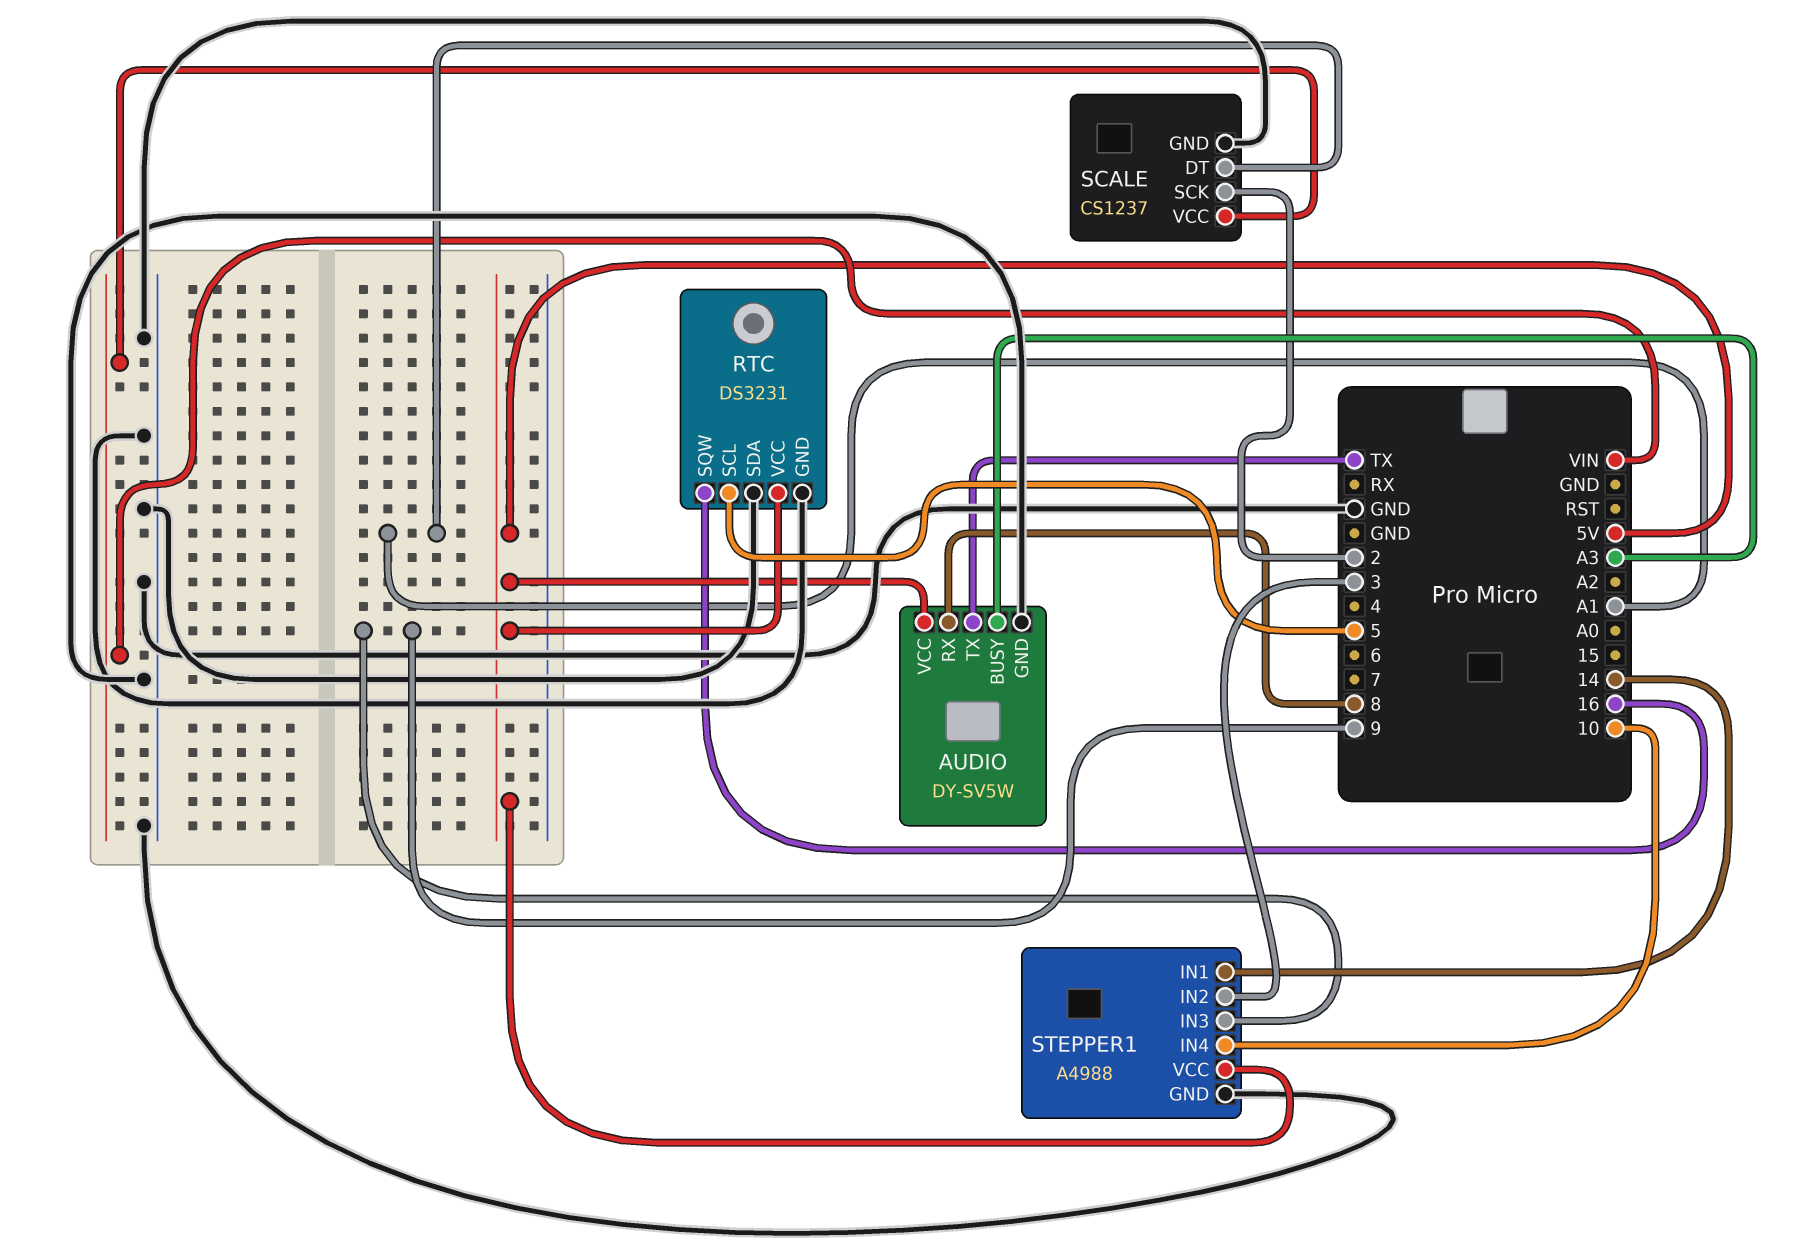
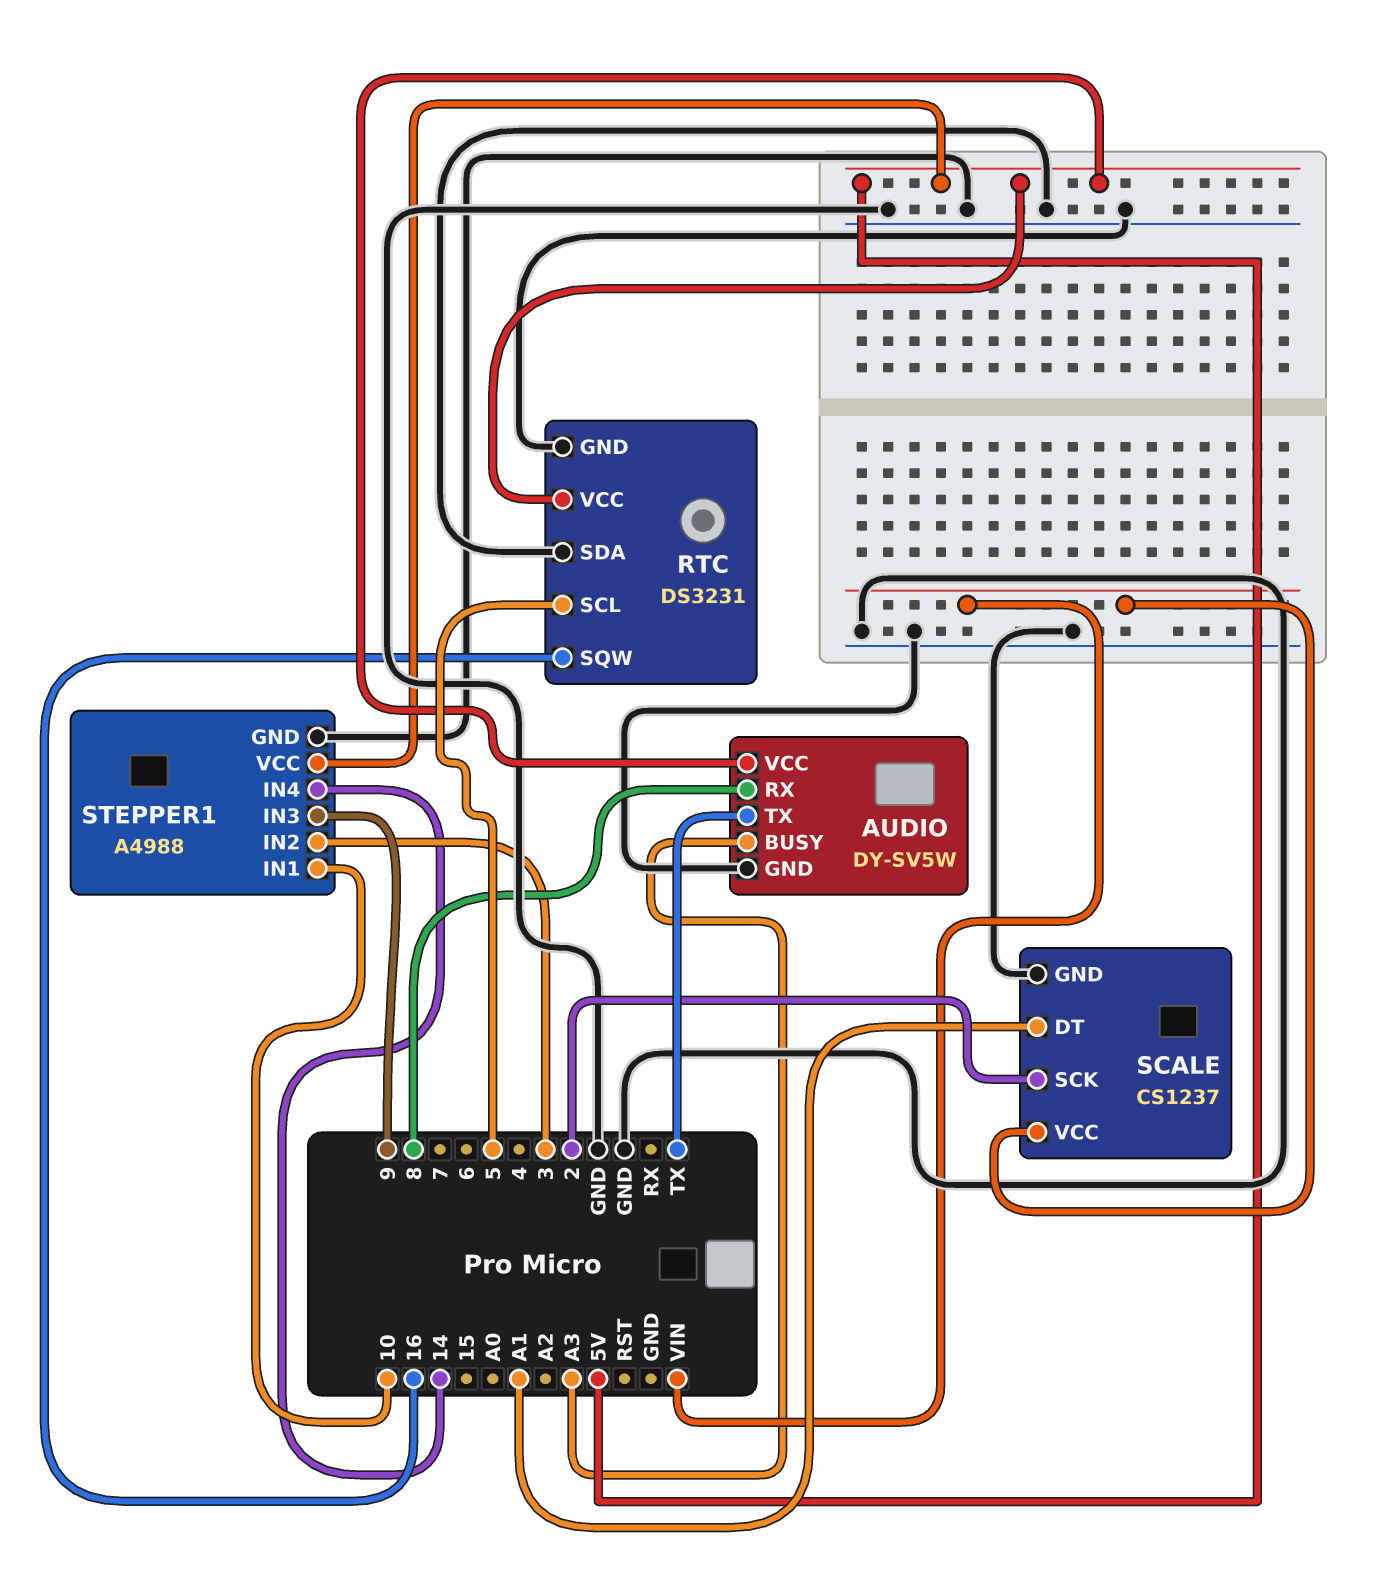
STEPPER1 pin IN1: 14 -> 10
STEPPER1 pin IN4: 10 -> 14

